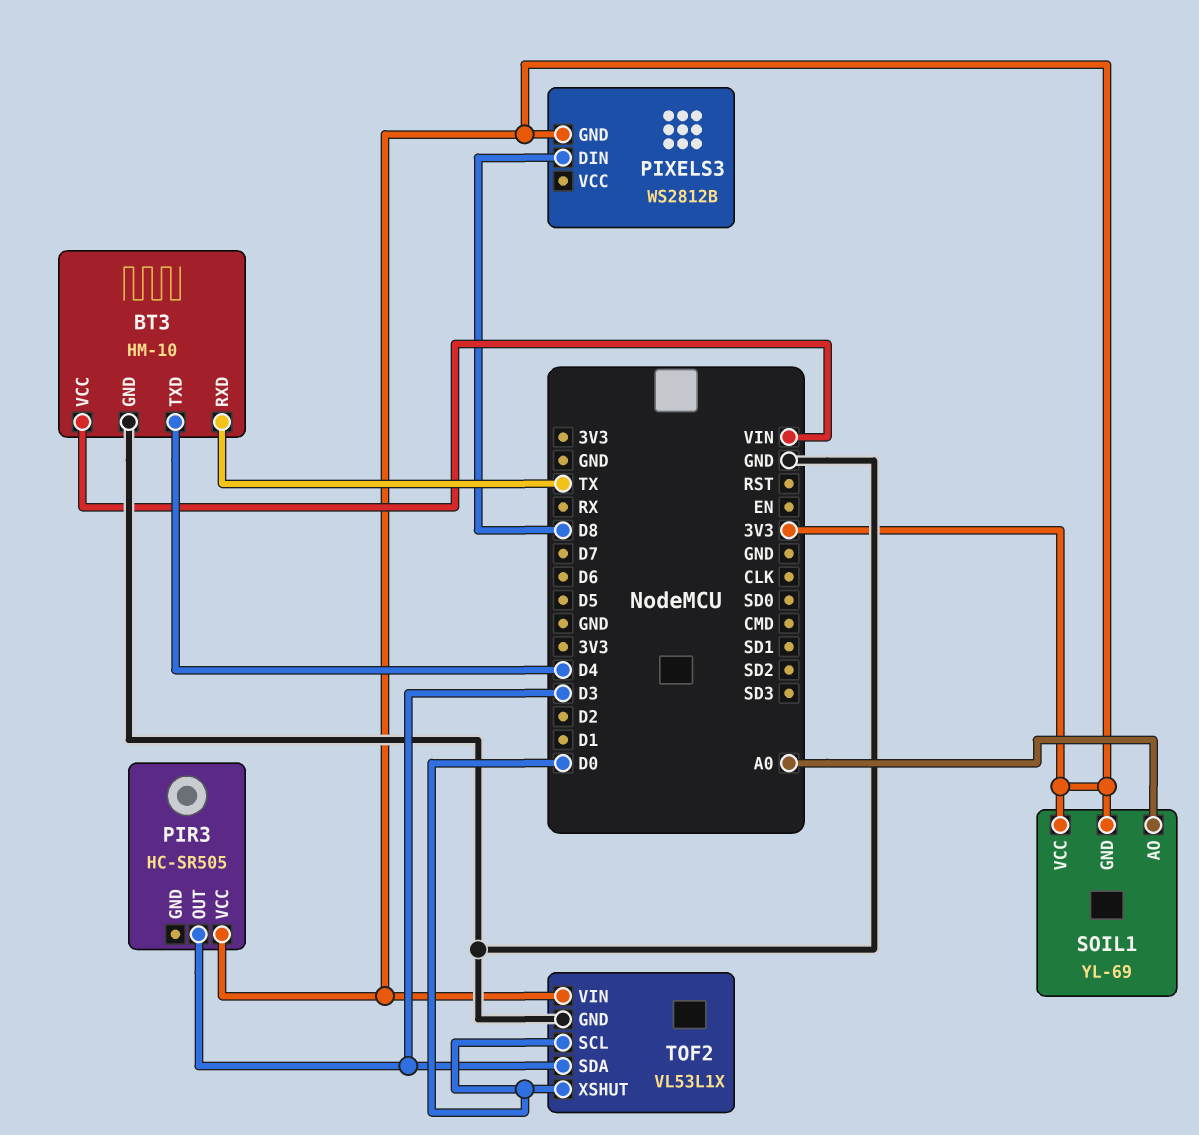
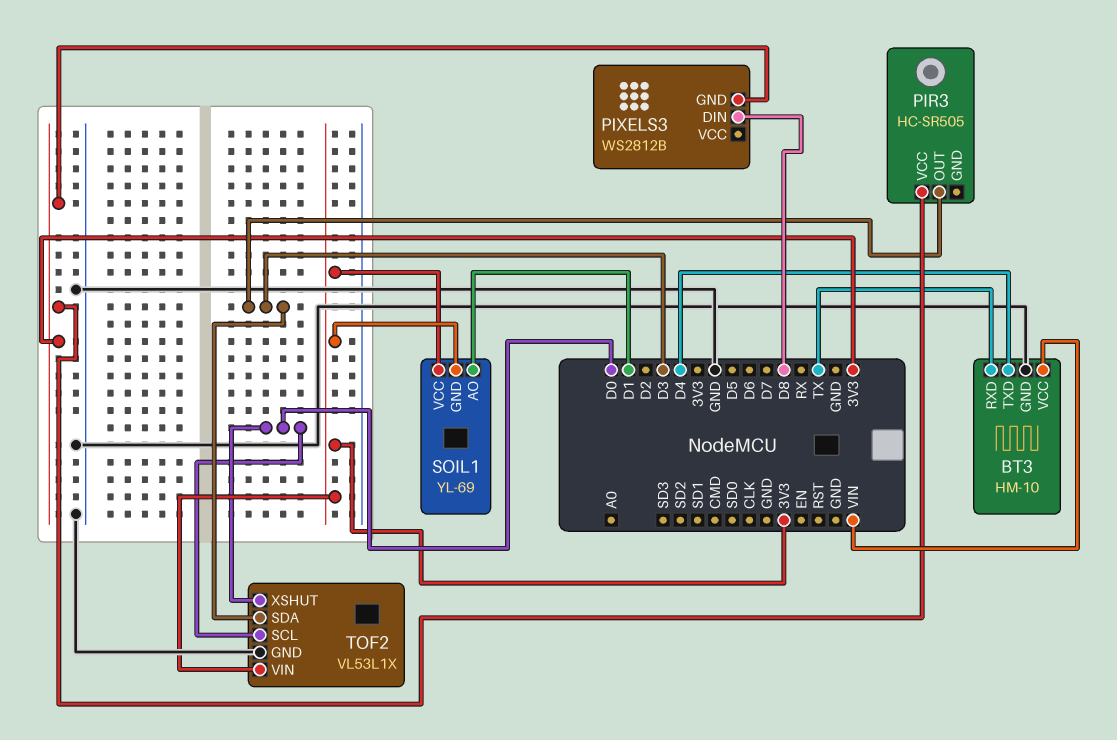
SOIL1 pin AO: A0 -> D1

